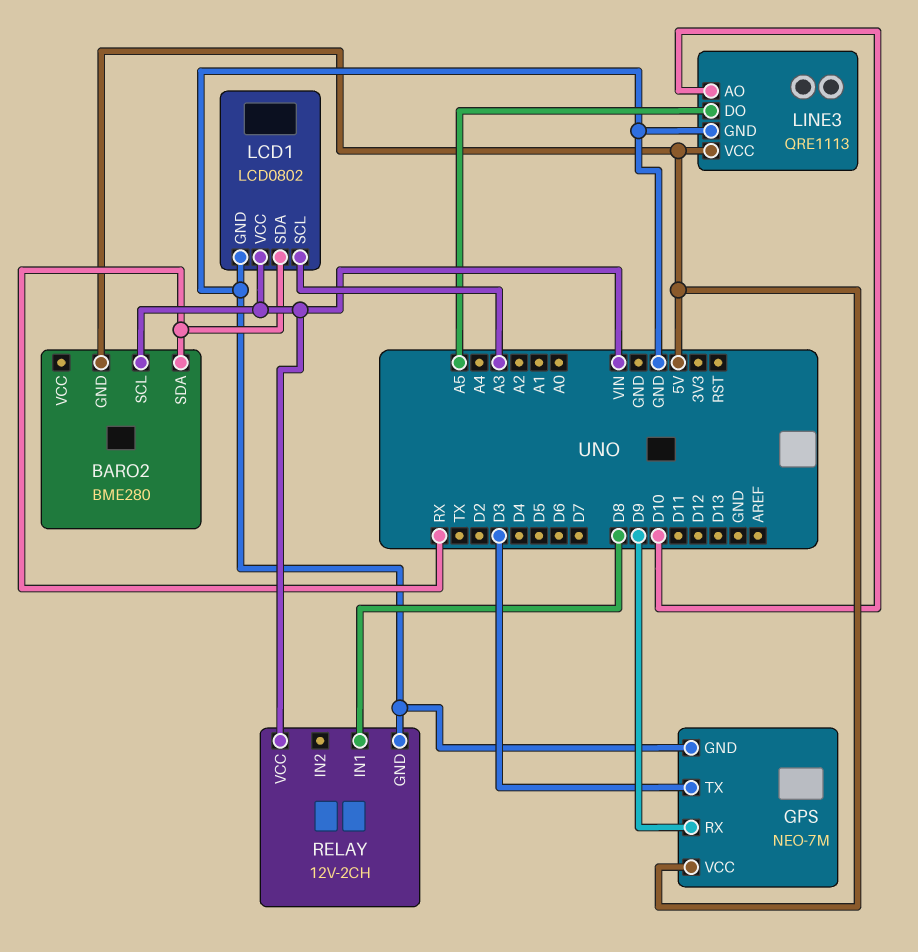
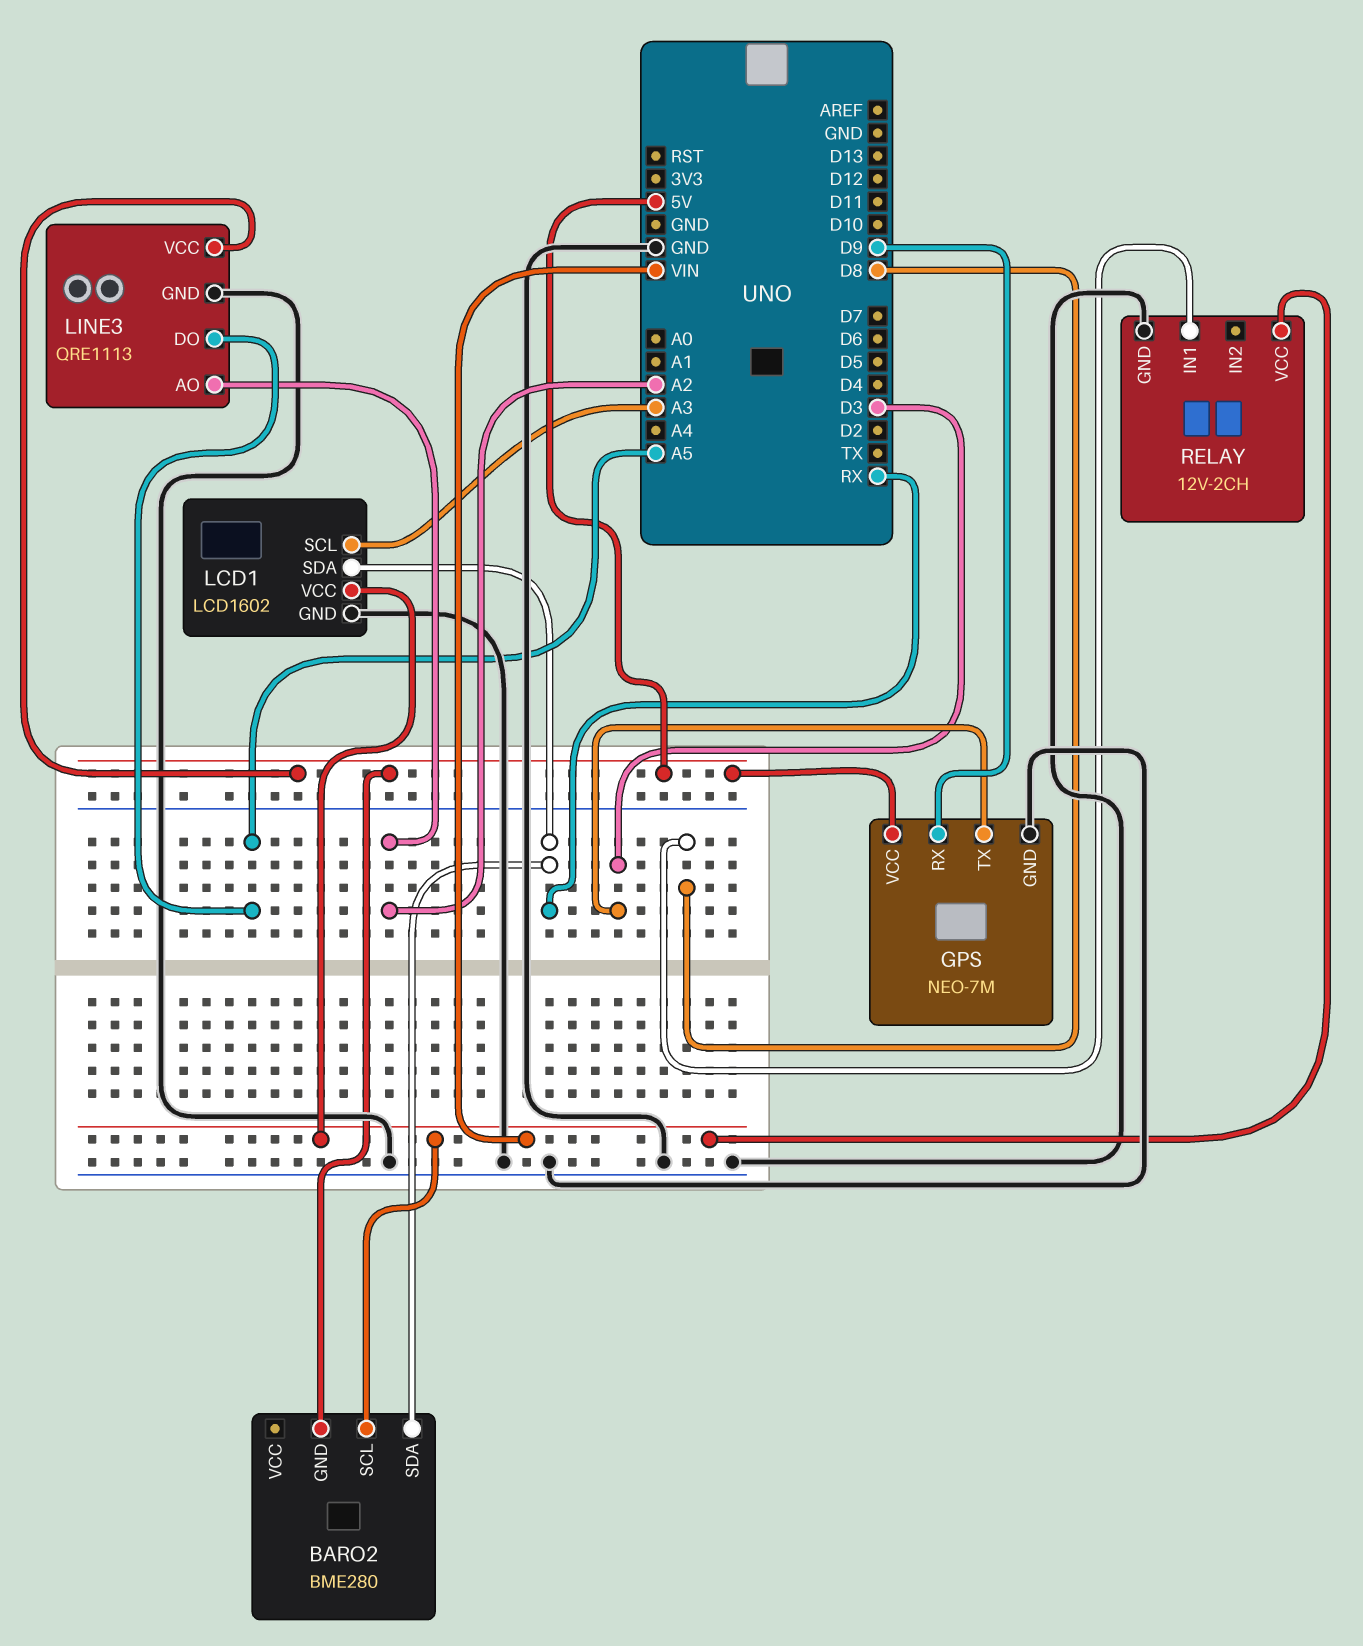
LCD1: LCD0802 -> LCD1602
LINE3 pin AO: D10 -> A2

